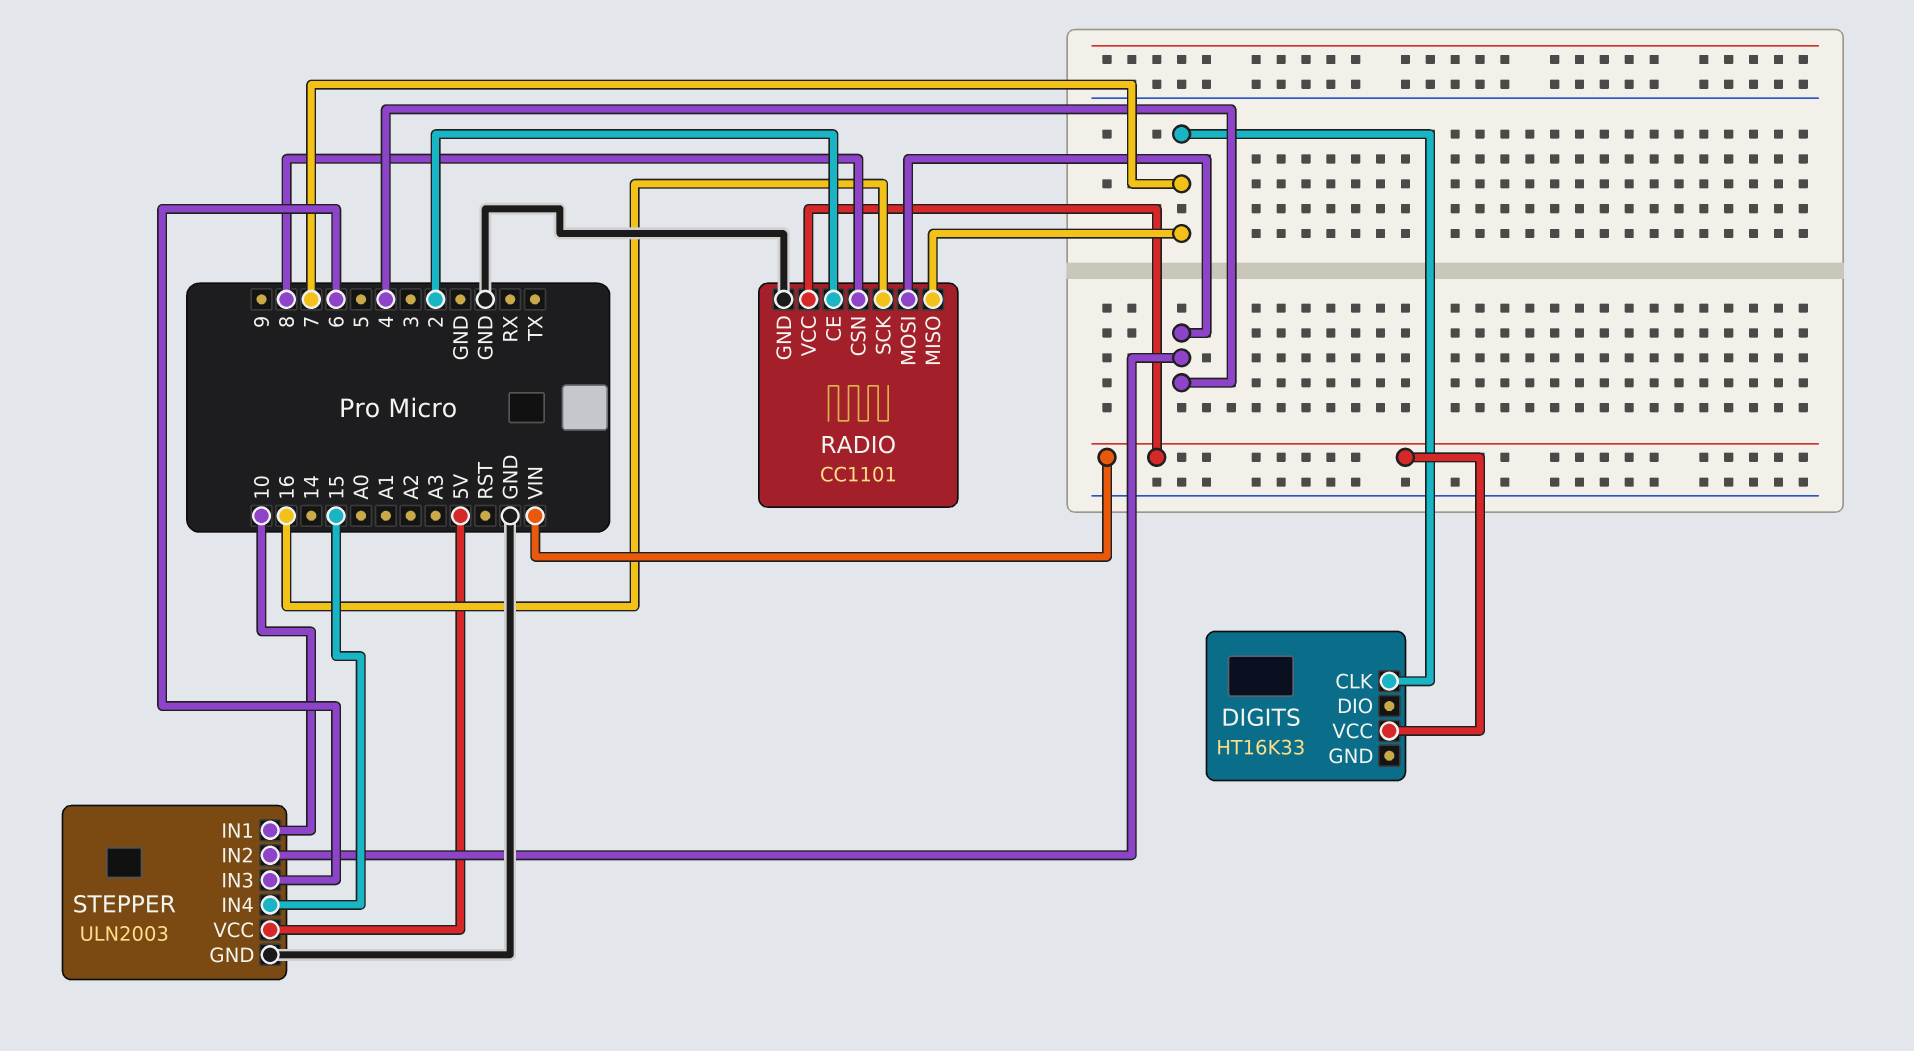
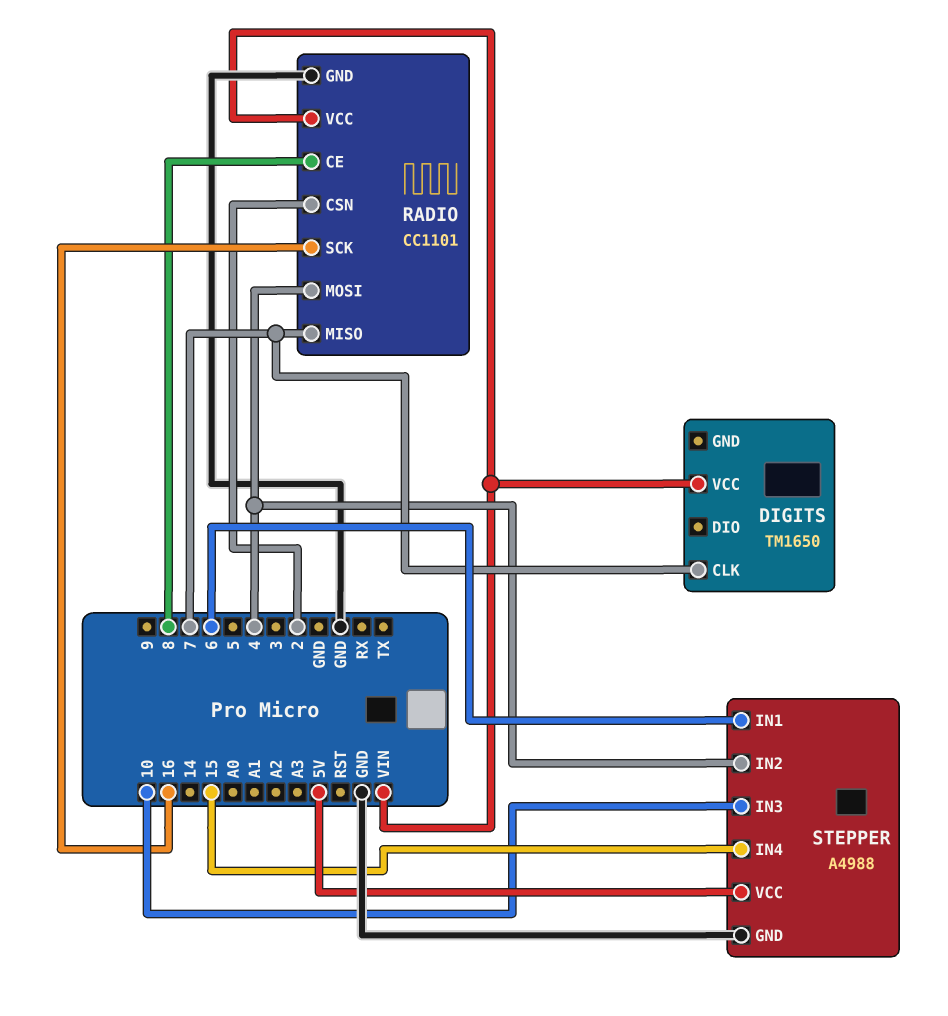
DIGITS: HT16K33 -> TM1650
RADIO pin CE: 2 -> 8
RADIO pin CSN: 8 -> 2
STEPPER: ULN2003 -> A4988
STEPPER pin IN1: 10 -> 6
STEPPER pin IN3: 6 -> 10

